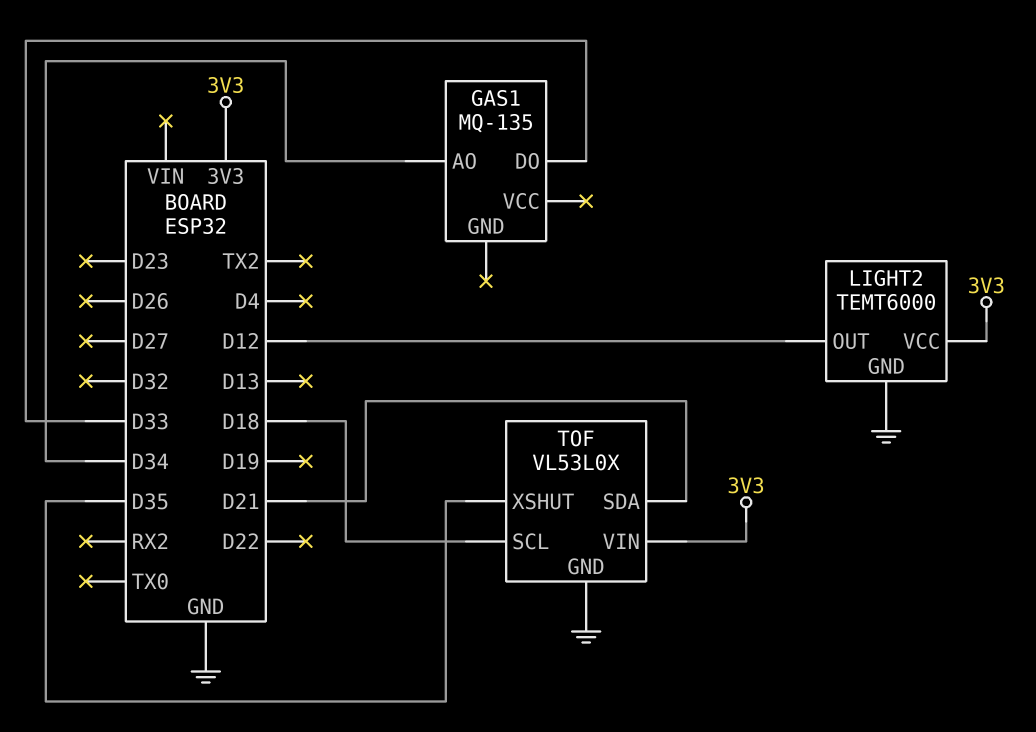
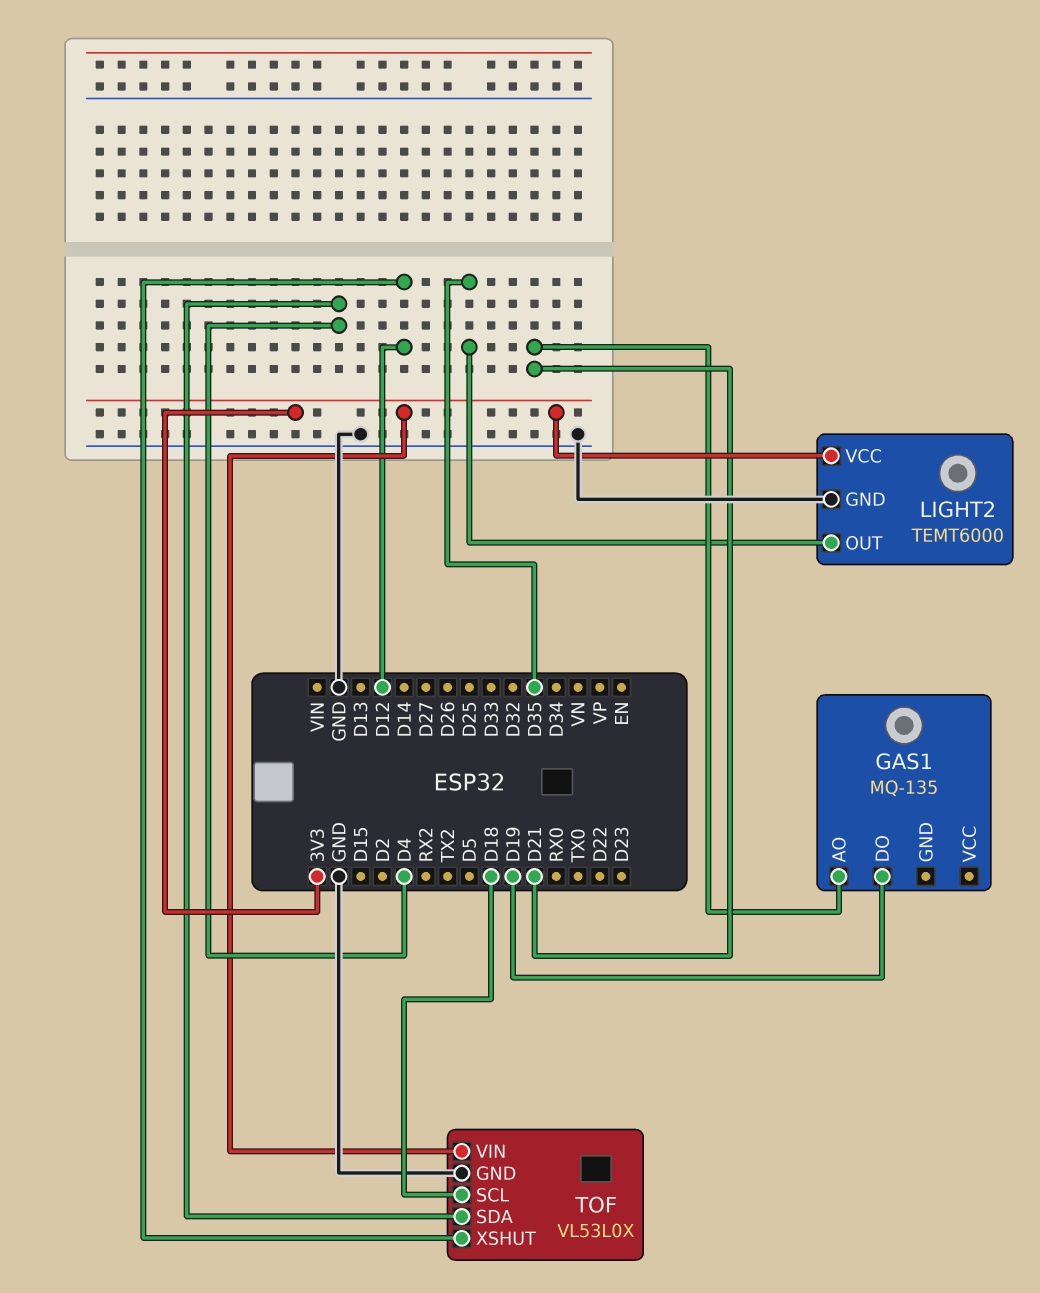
GAS1 pin AO: D34 -> D21
GAS1 pin DO: D33 -> D19
LIGHT2 pin OUT: D12 -> D35
TOF pin SDA: D21 -> D4
TOF pin XSHUT: D35 -> D12

